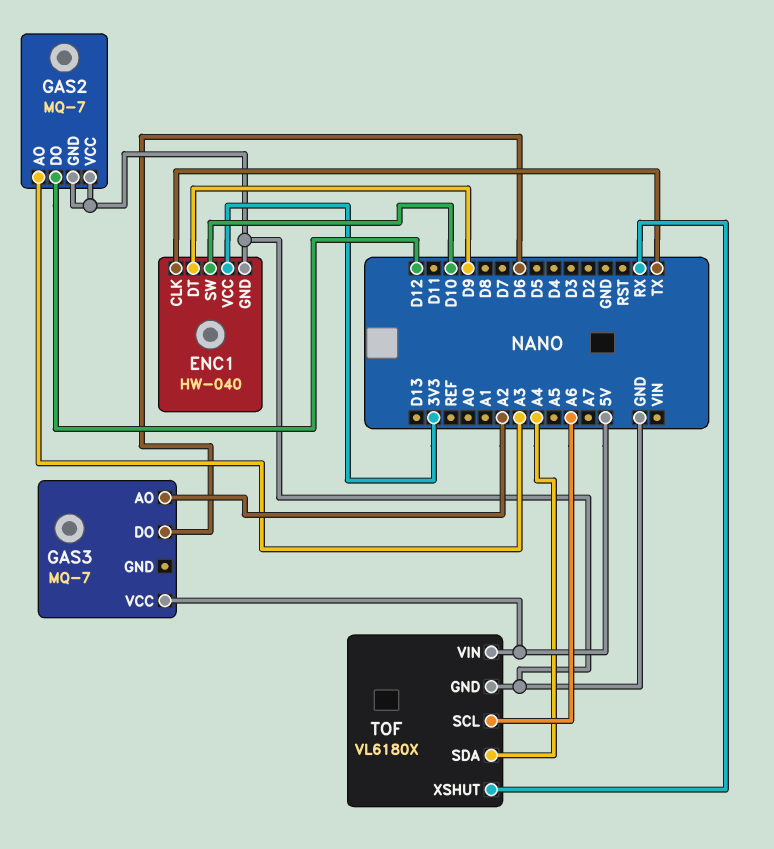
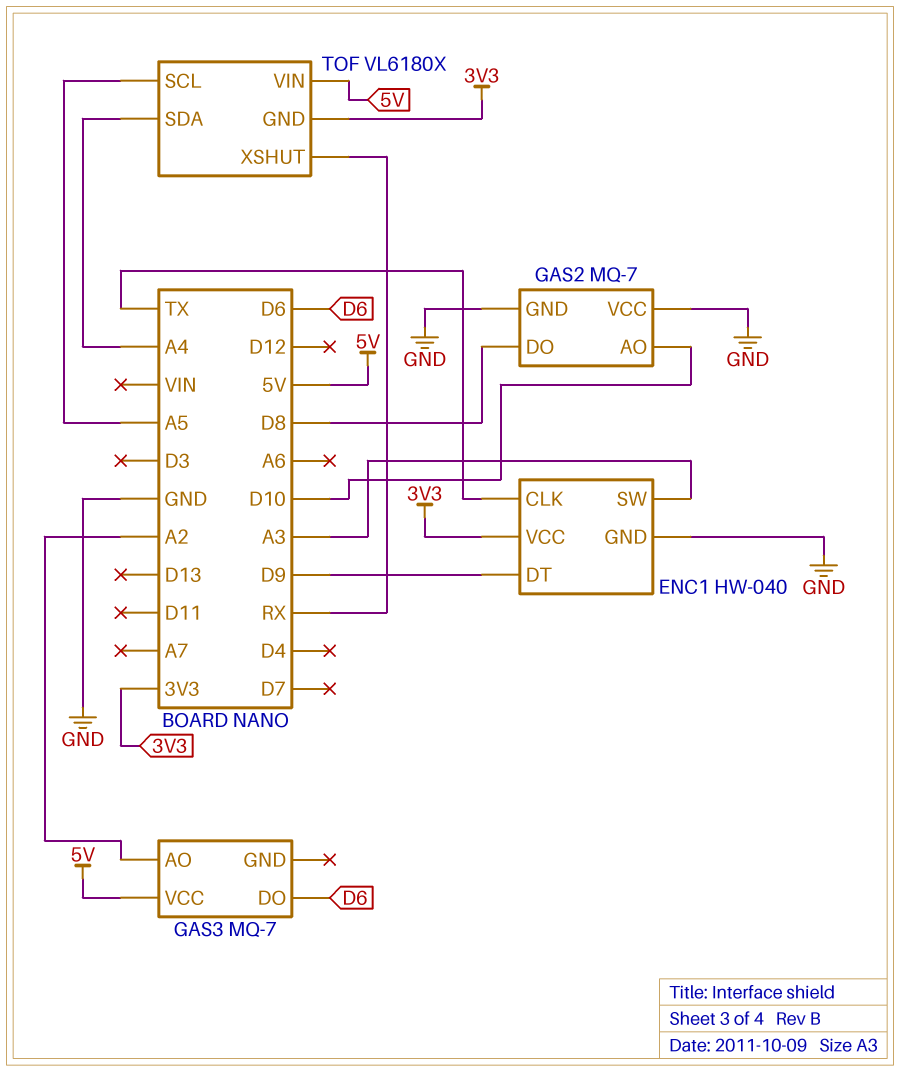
ENC1 pin SW: D10 -> A3
GAS2 pin AO: A3 -> D10
GAS2 pin DO: D12 -> D8
TOF pin GND: GND -> 3V3
TOF pin SCL: A6 -> A5

